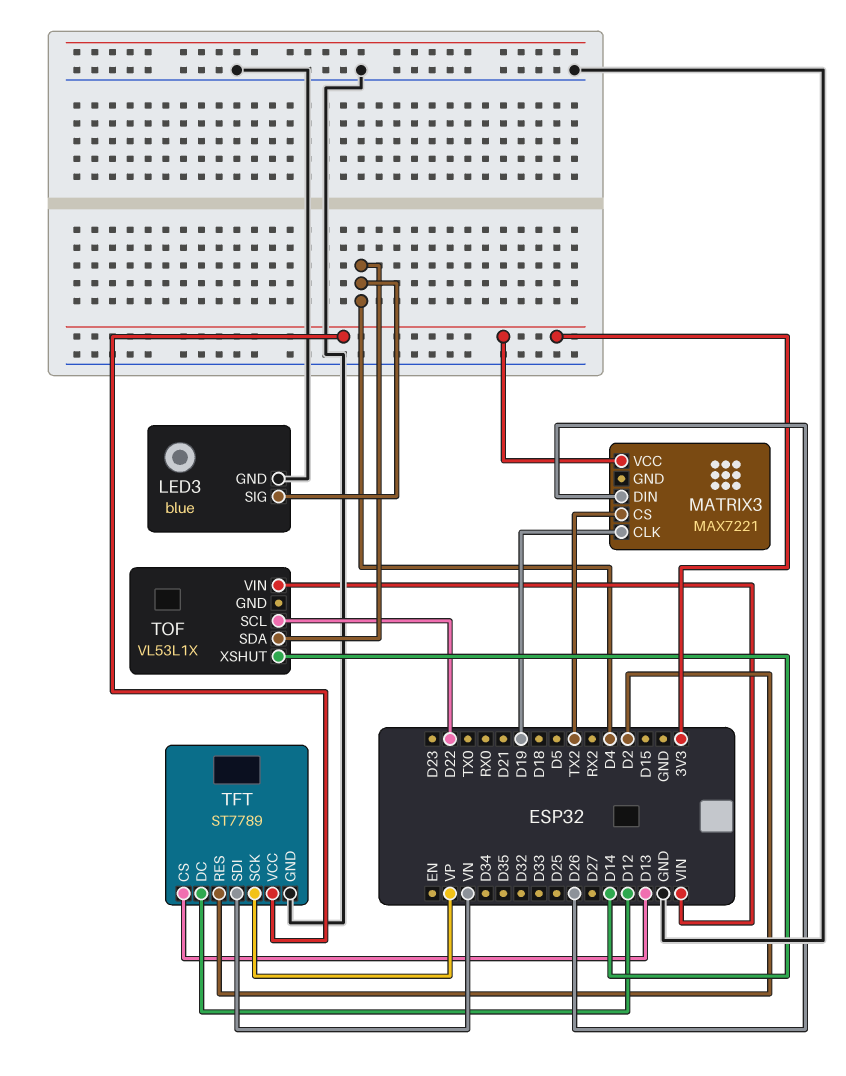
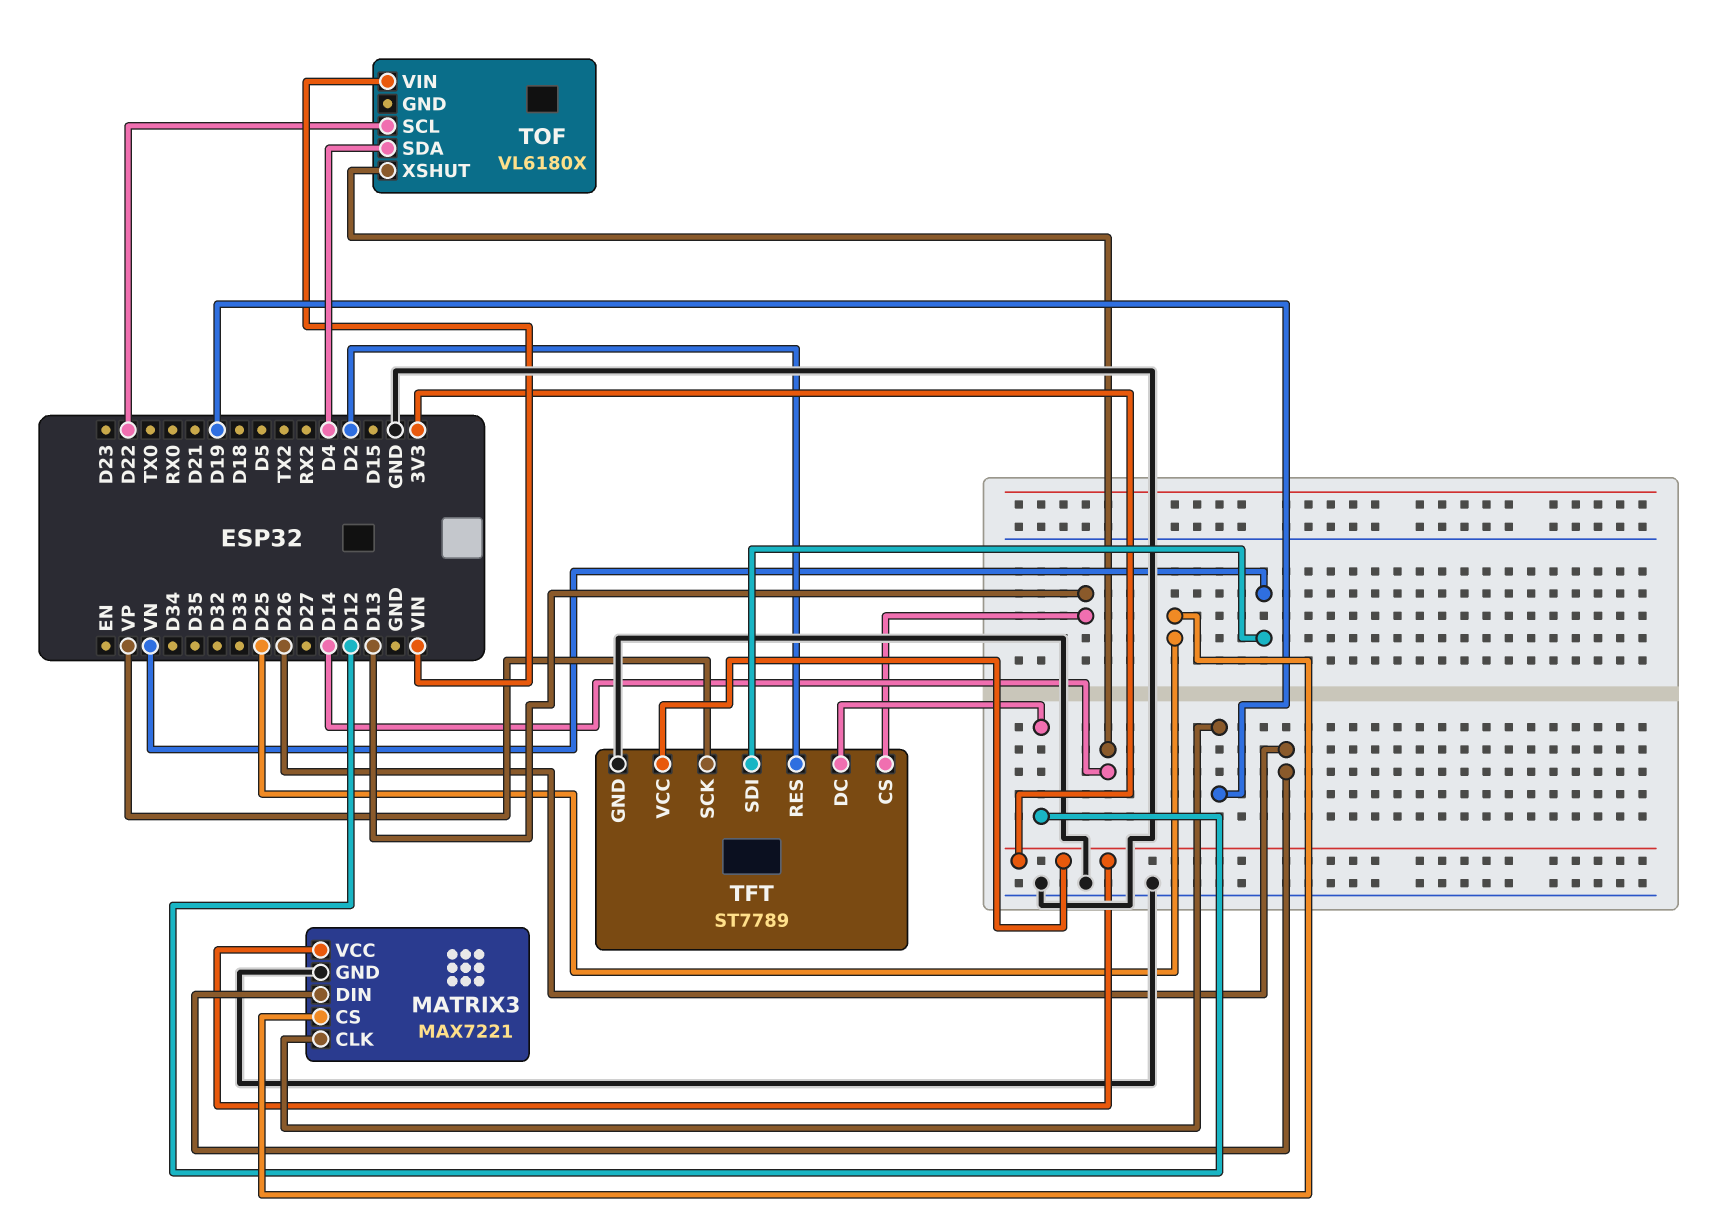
LED3: blue -> none
LED3 pin GND: GND -> none
LED3 pin SIG: D4 -> none
MATRIX3 pin CS: TX2 -> D25
MATRIX3 pin GND: none -> GND
TOF: VL53L1X -> VL6180X

